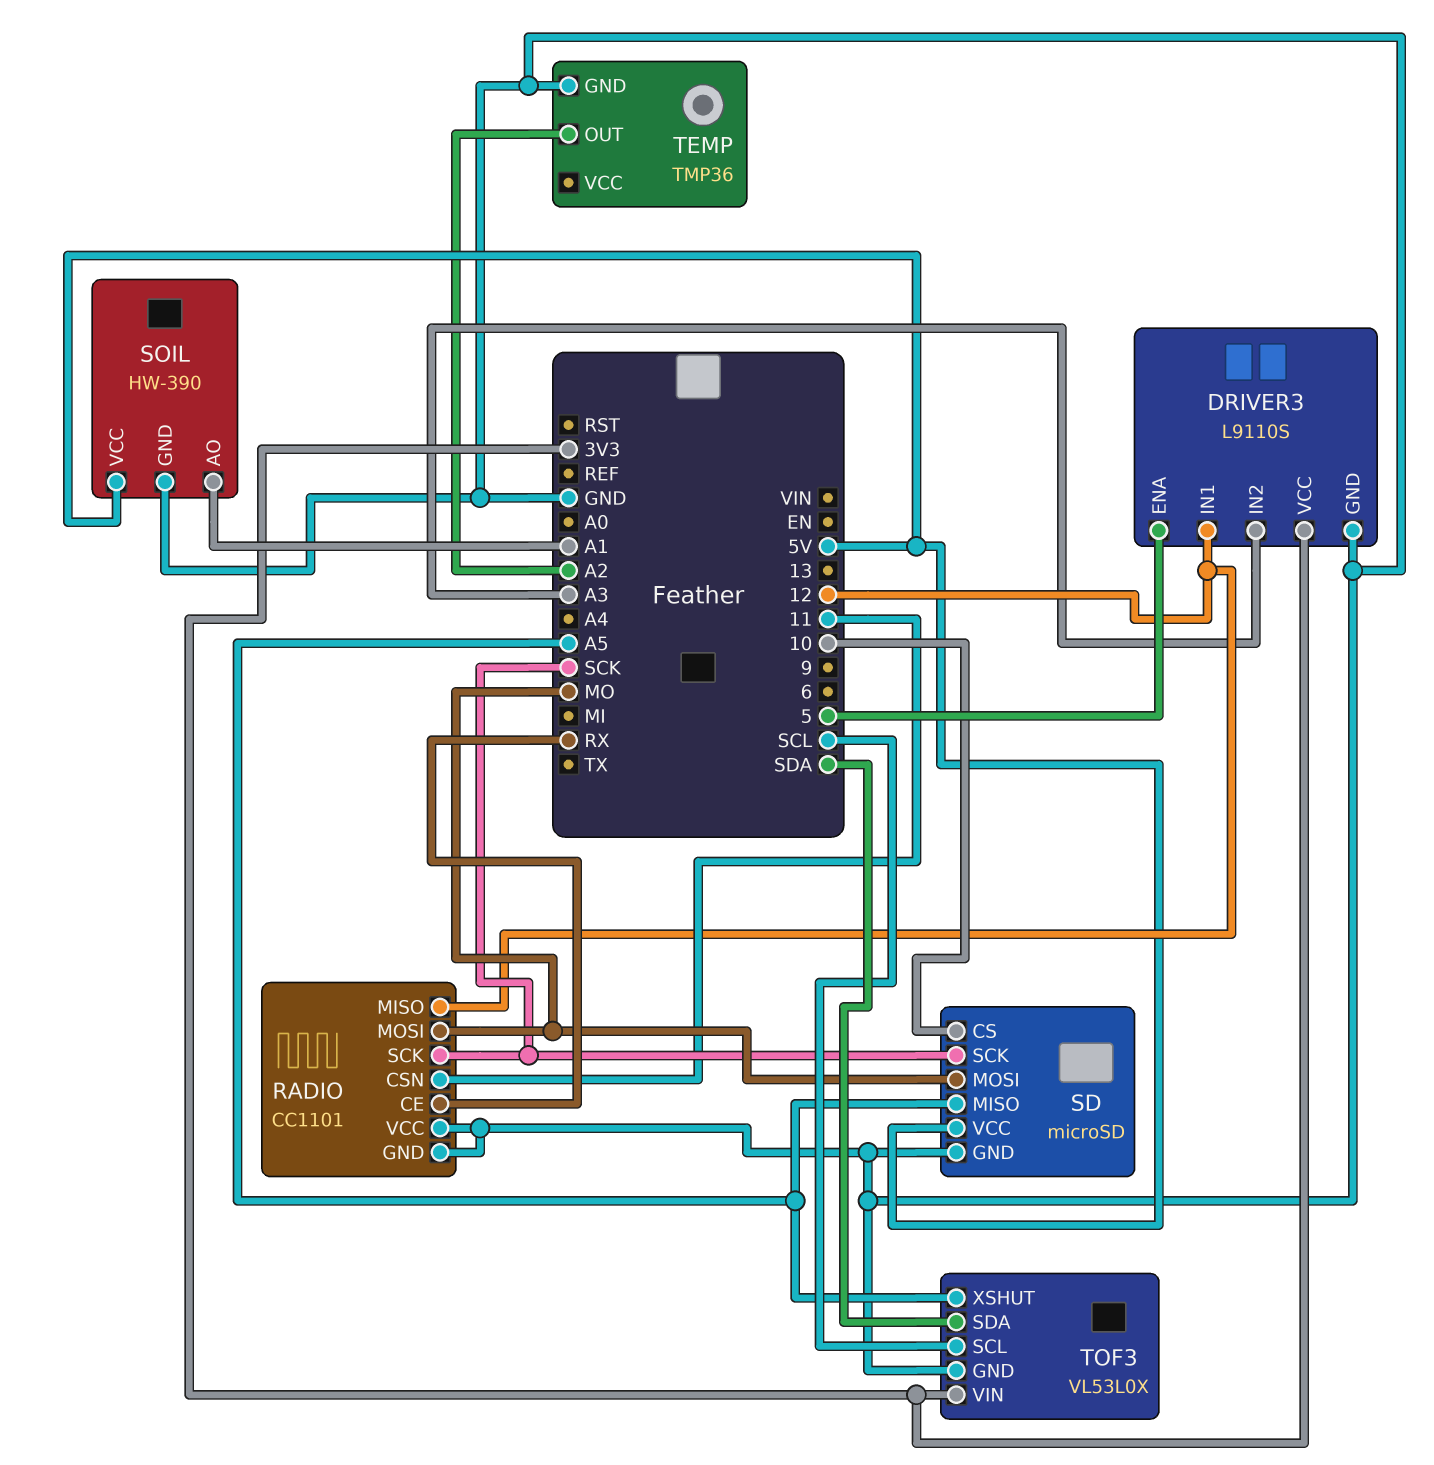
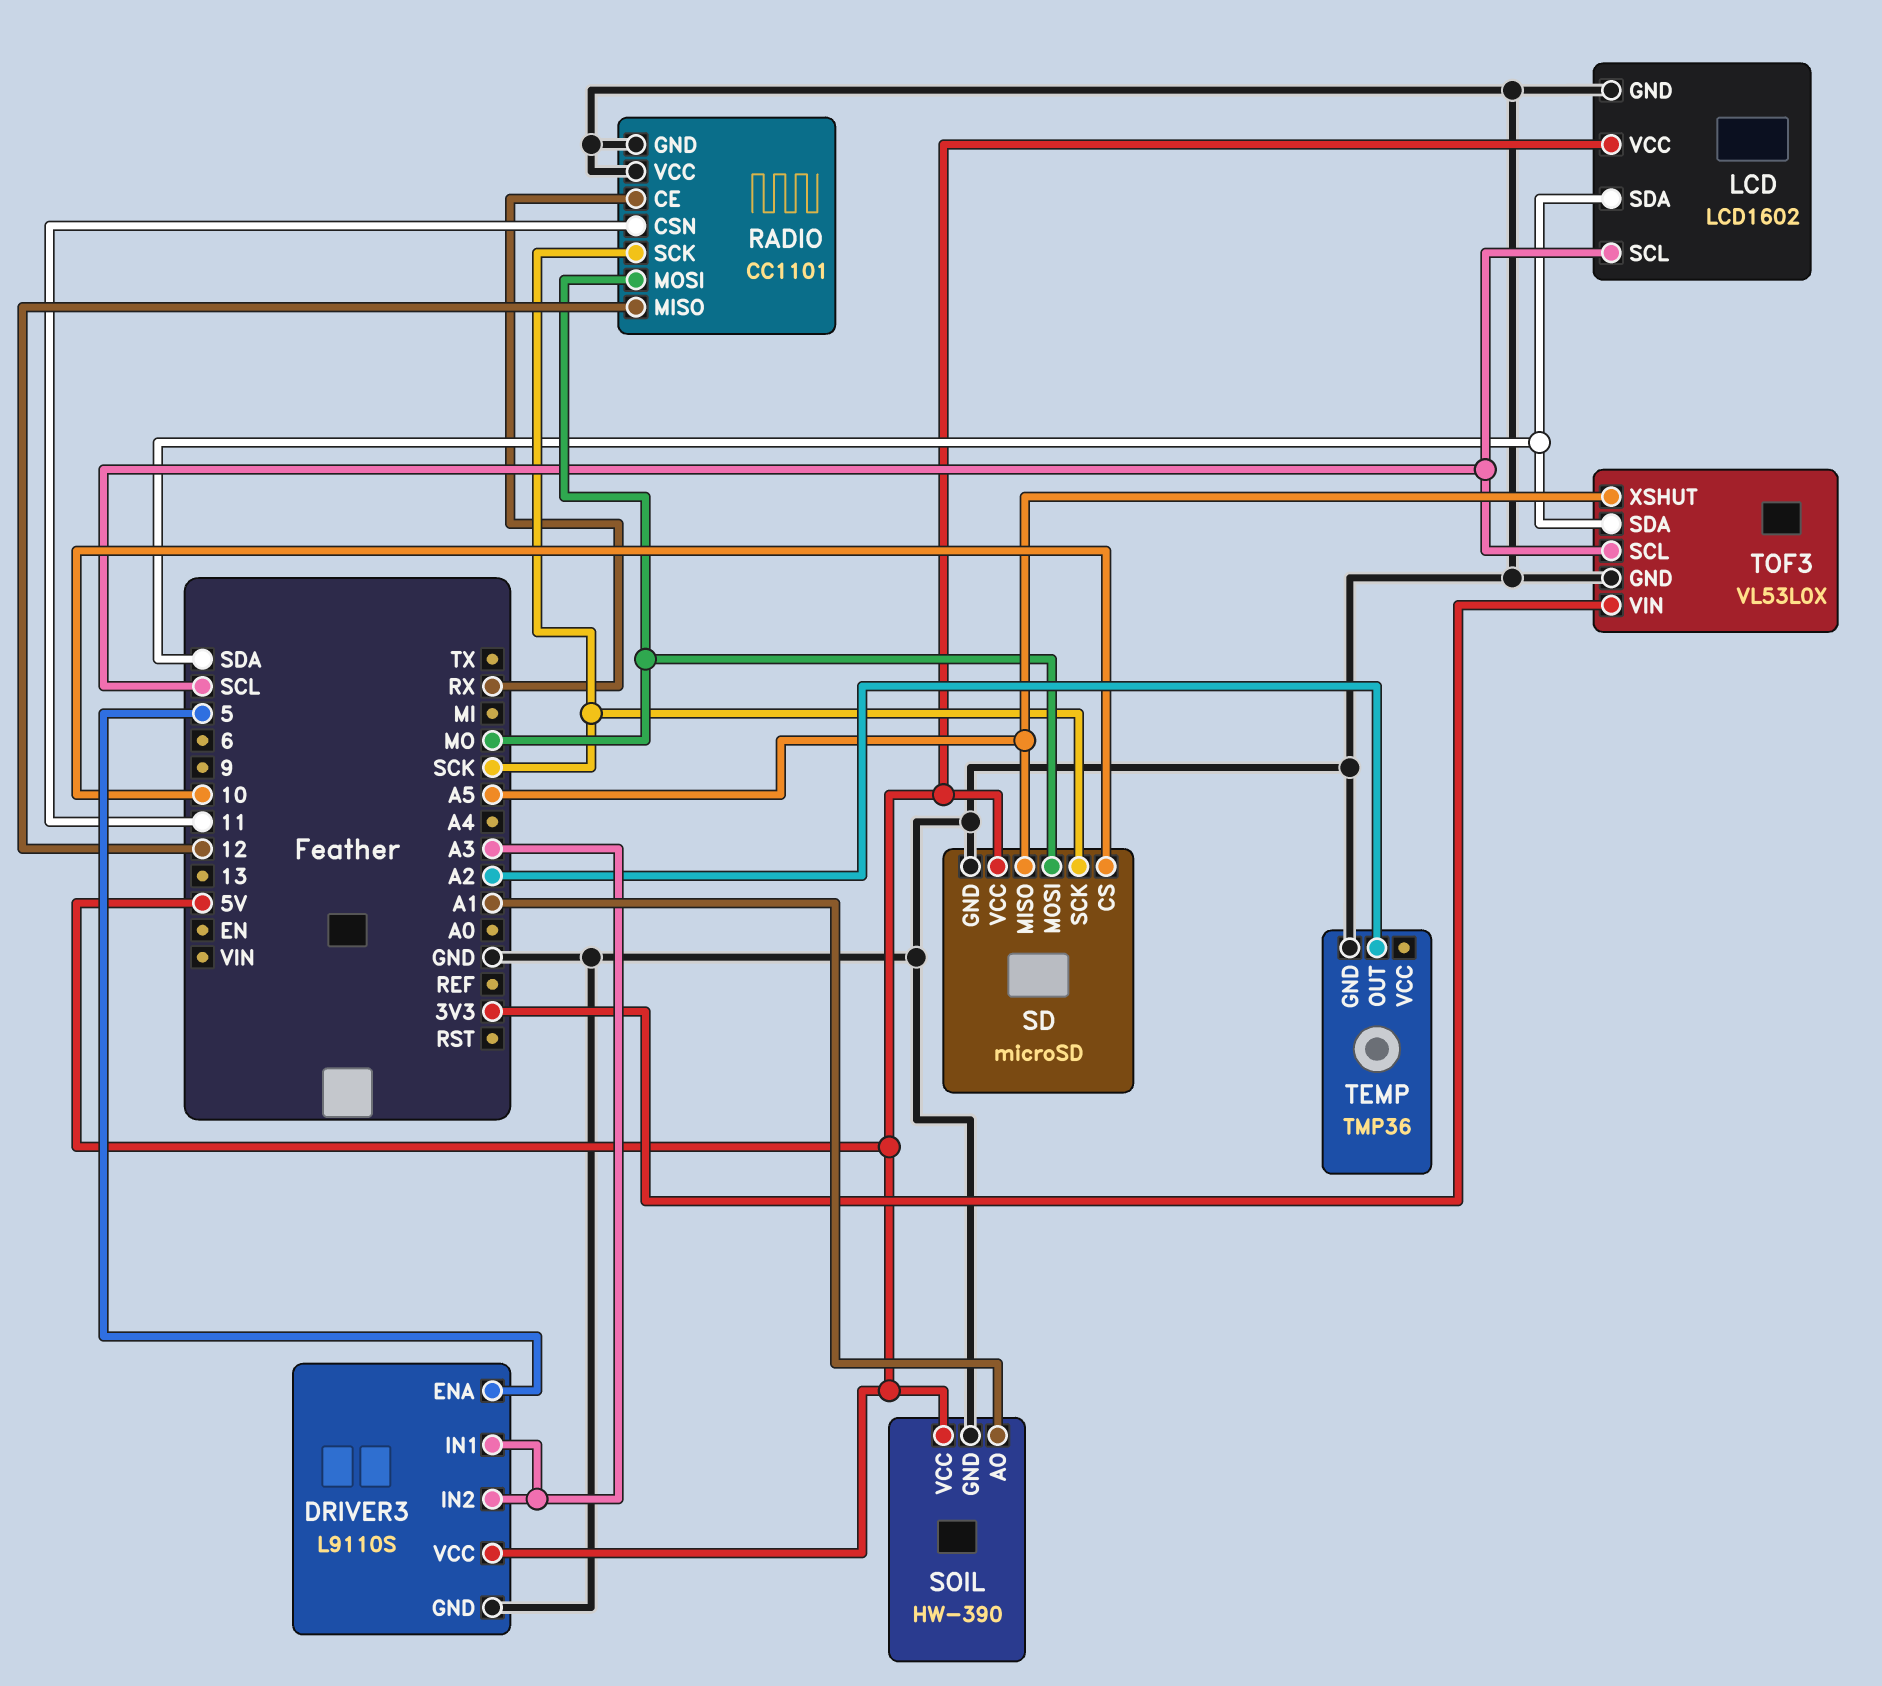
DRIVER3 pin IN1: 12 -> A3
DRIVER3 pin VCC: 3V3 -> 5V
LCD: none -> LCD1602
LCD pin GND: none -> GND
LCD pin SCL: none -> SCL
LCD pin SDA: none -> SDA
LCD pin VCC: none -> 5V

